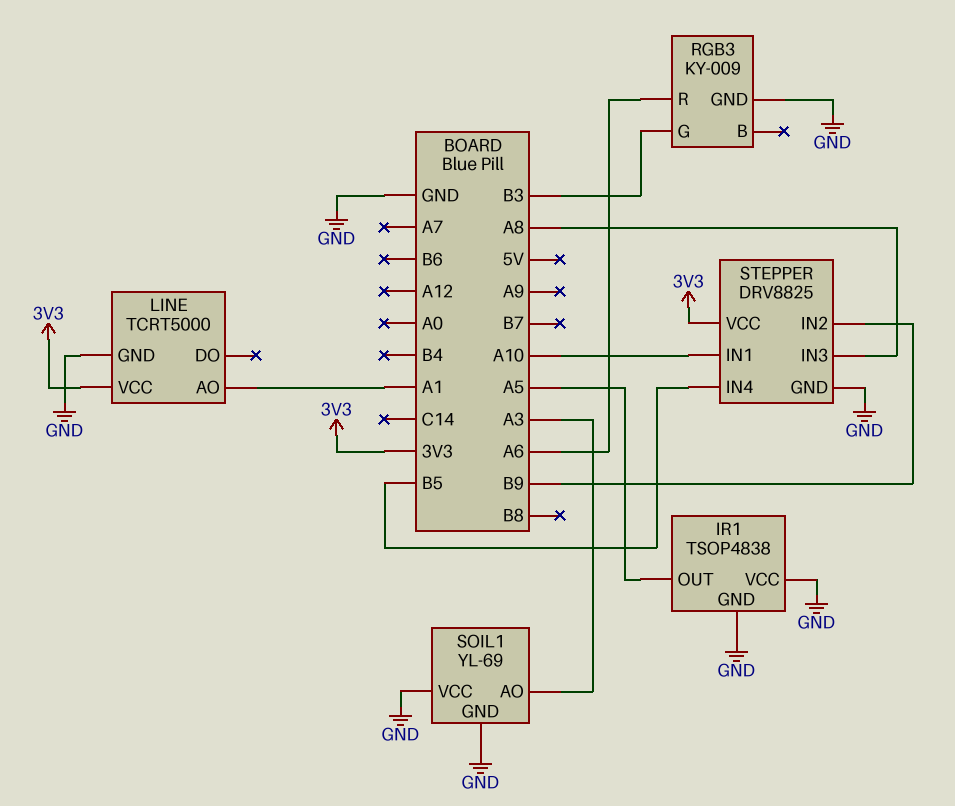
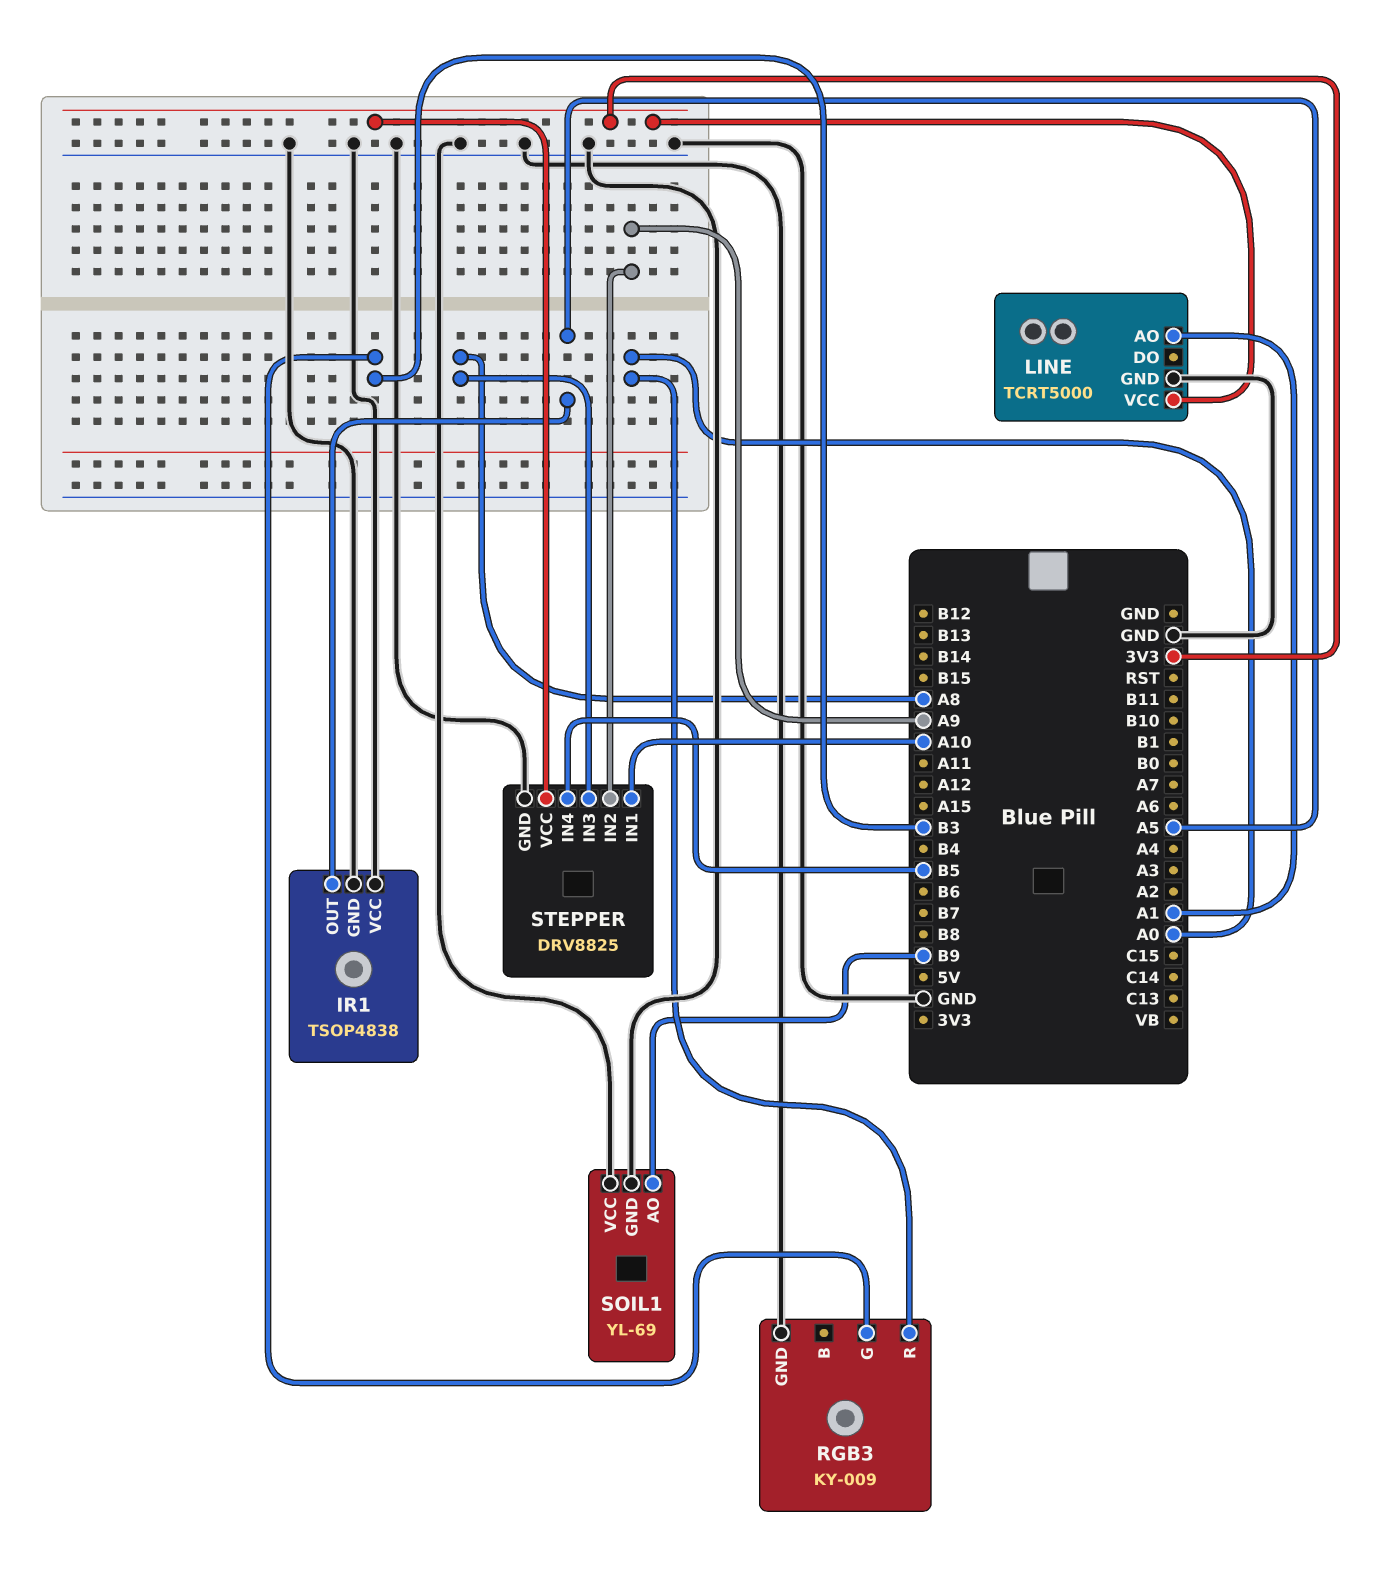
RGB3 pin R: A6 -> A0
SOIL1 pin AO: A3 -> B9
STEPPER pin IN2: B9 -> A9

